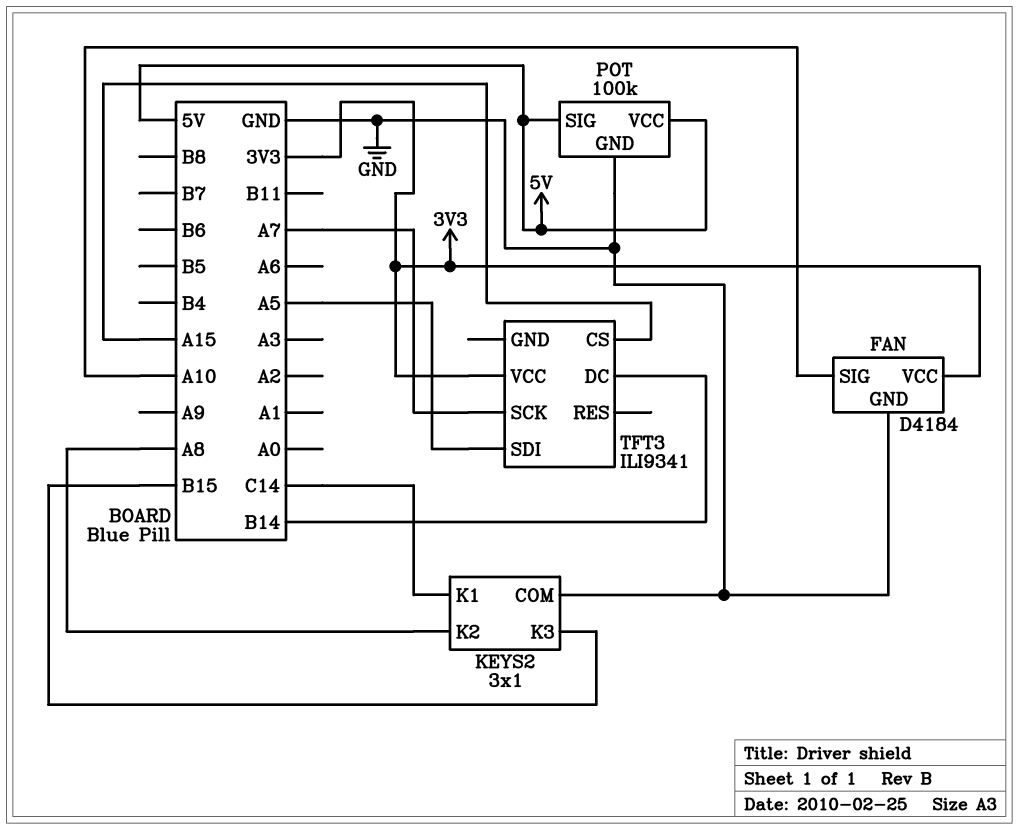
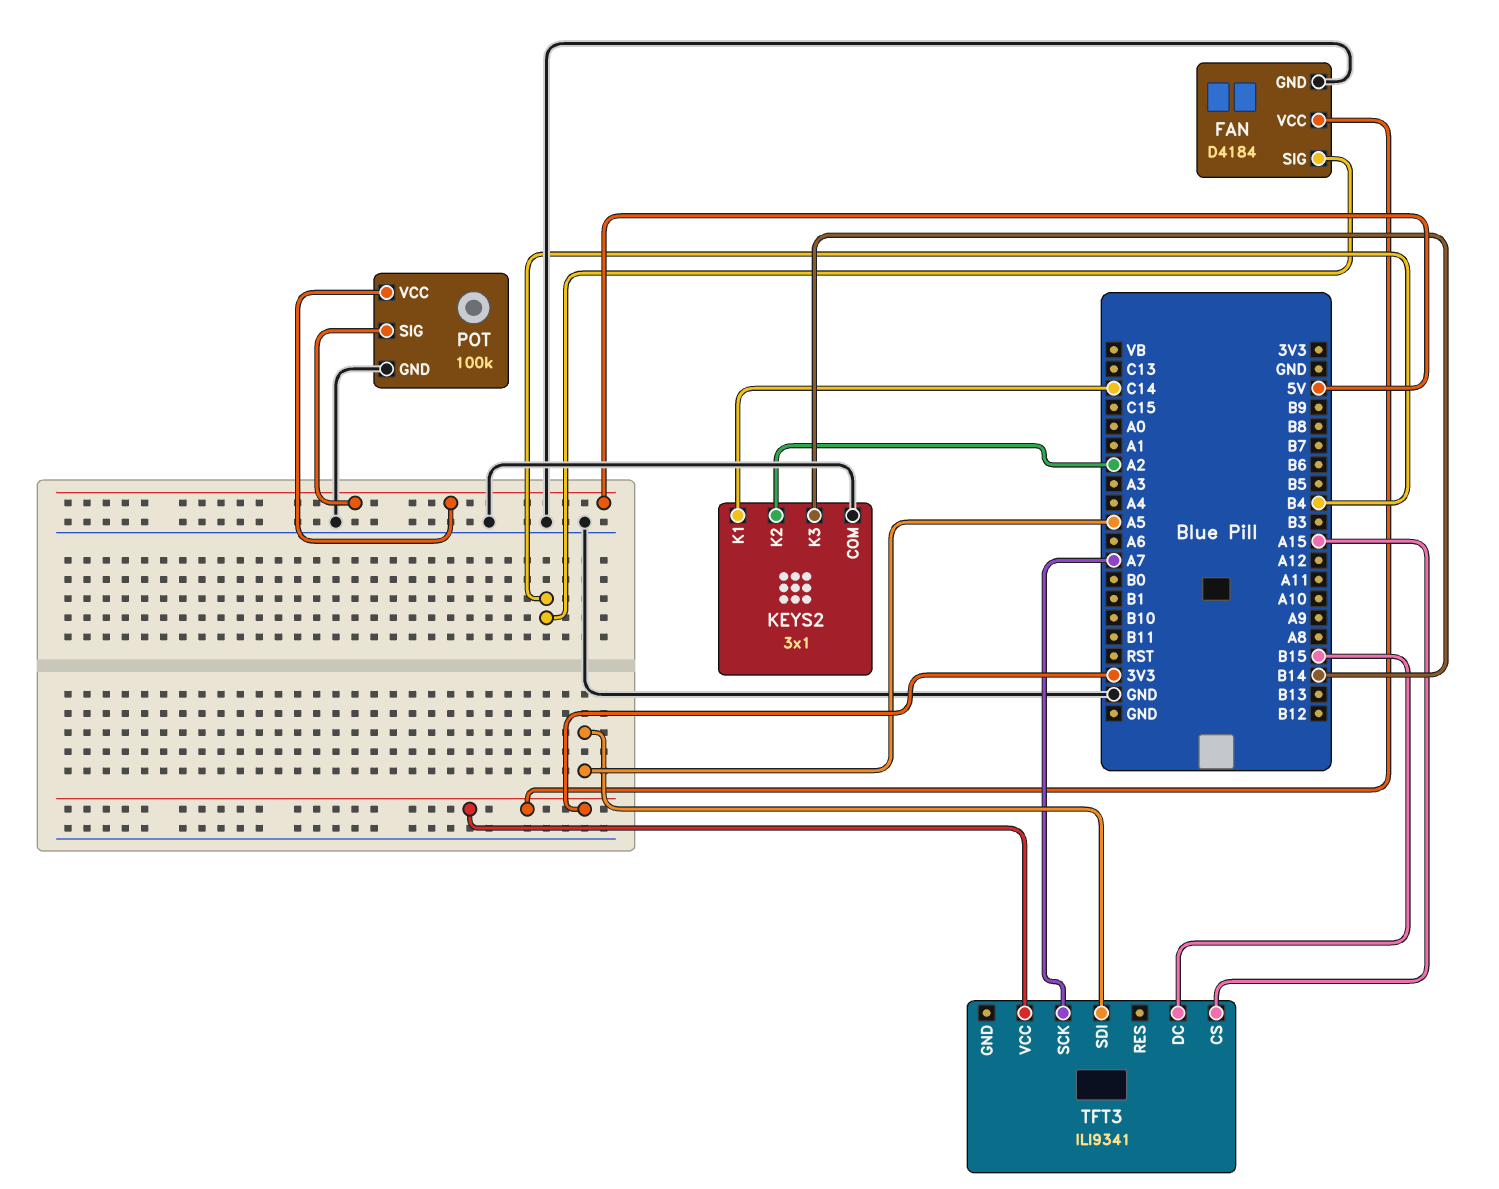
FAN pin SIG: A10 -> B4
KEYS2 pin K2: A8 -> A2
KEYS2 pin K3: B15 -> B14
TFT3 pin DC: B14 -> B15

